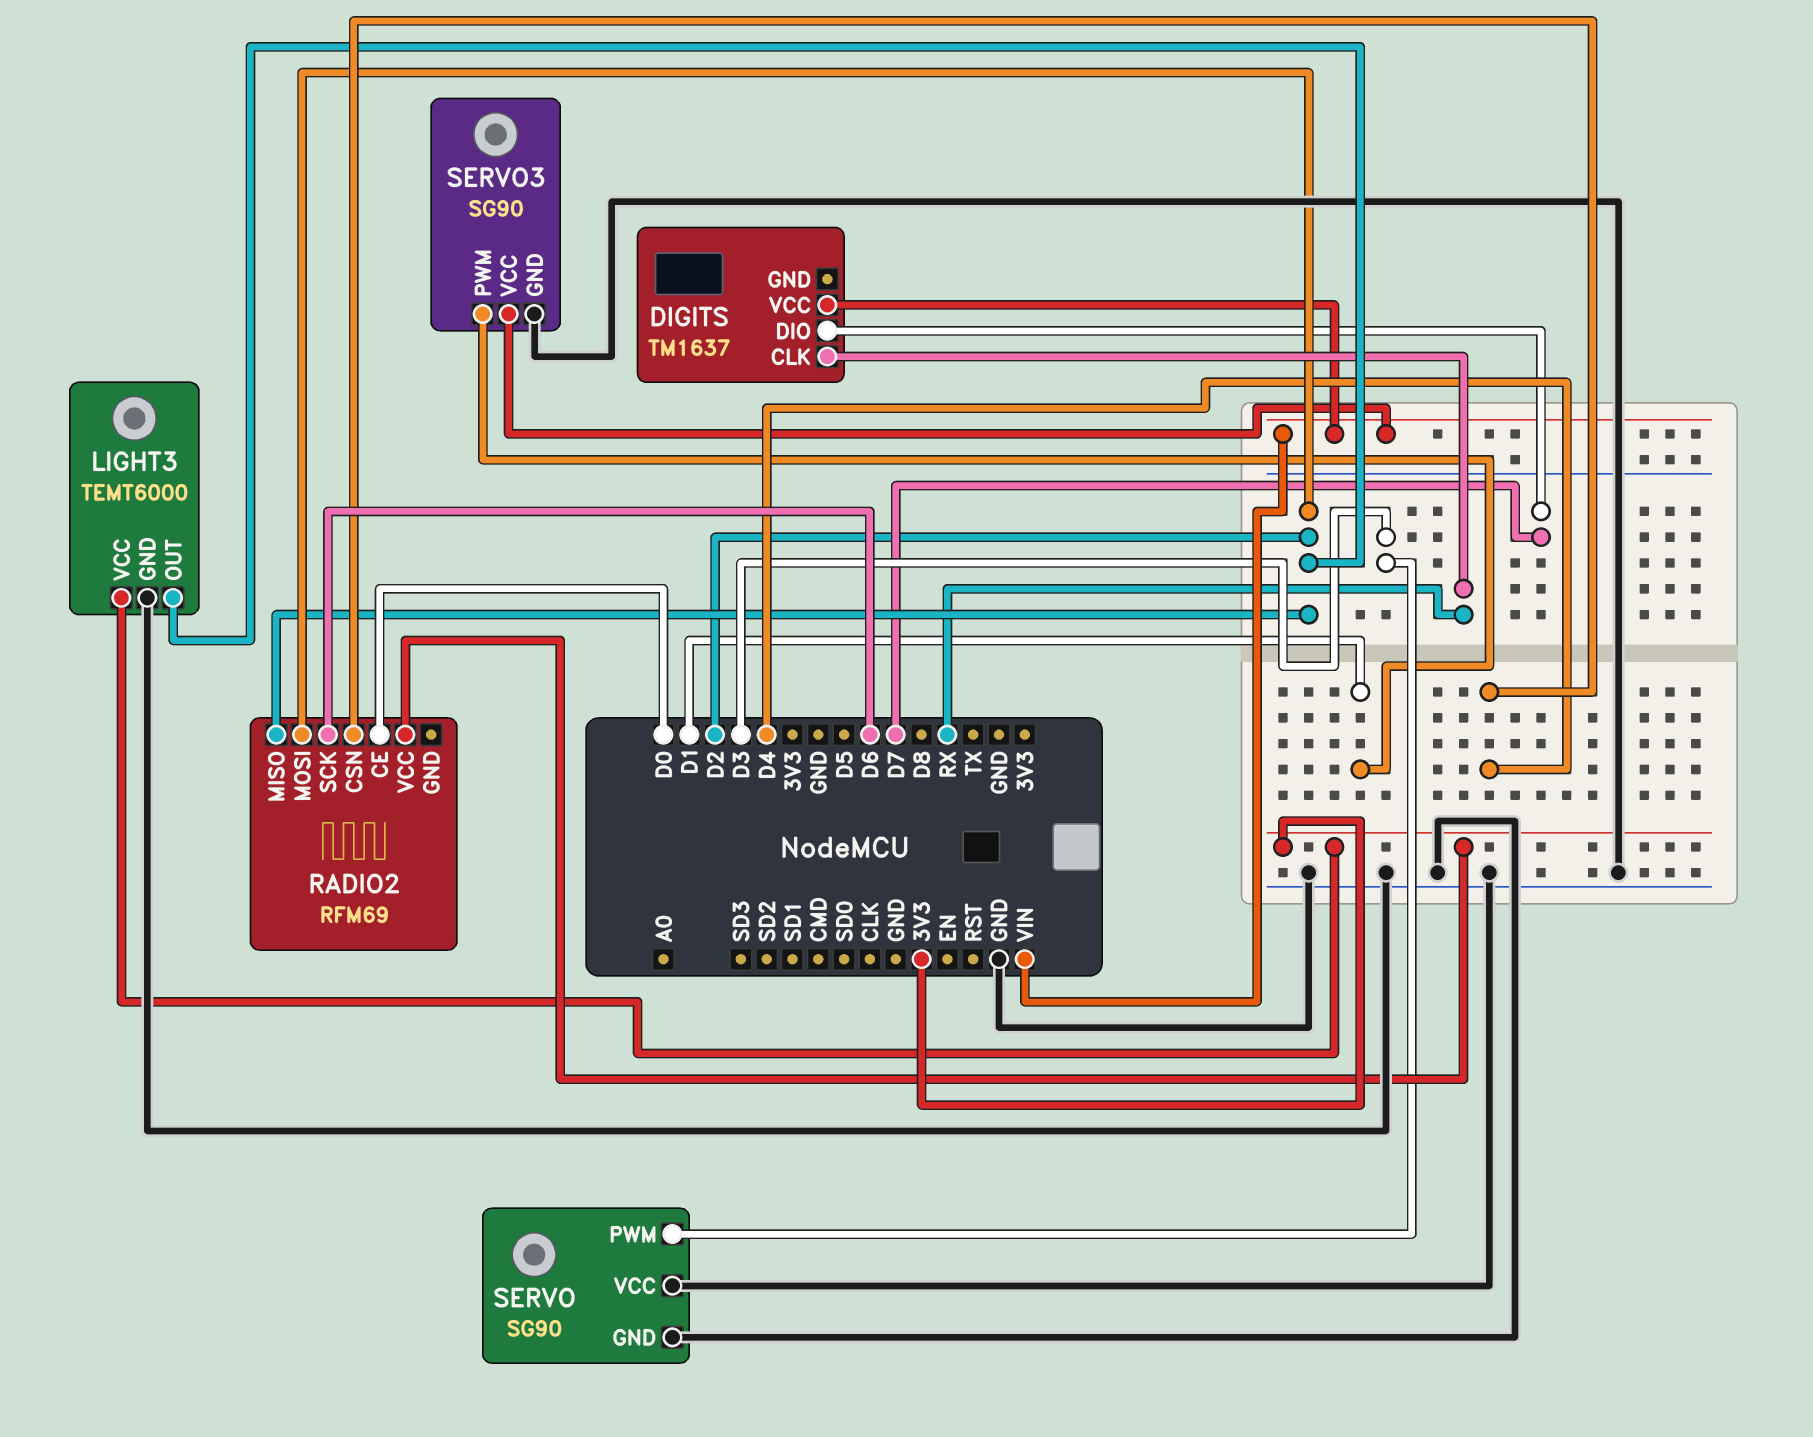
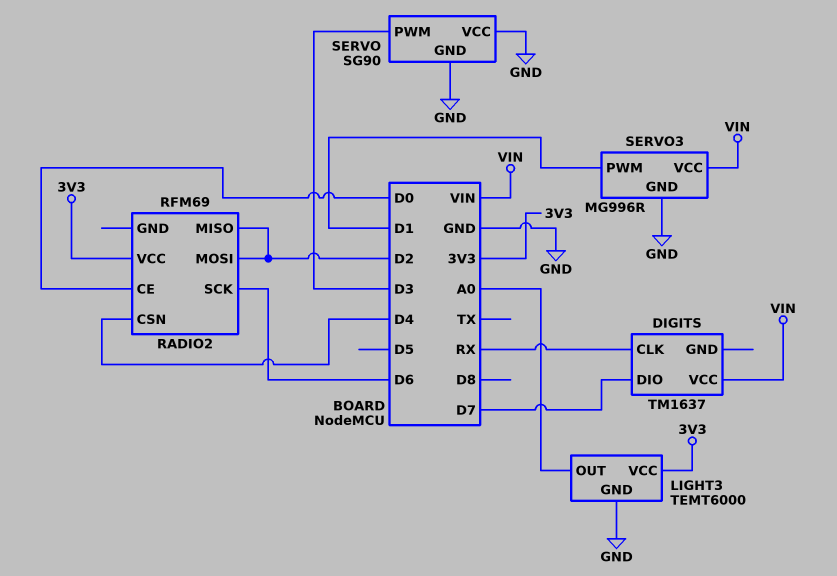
LIGHT3 pin OUT: D2 -> A0
SERVO3: SG90 -> MG996R

